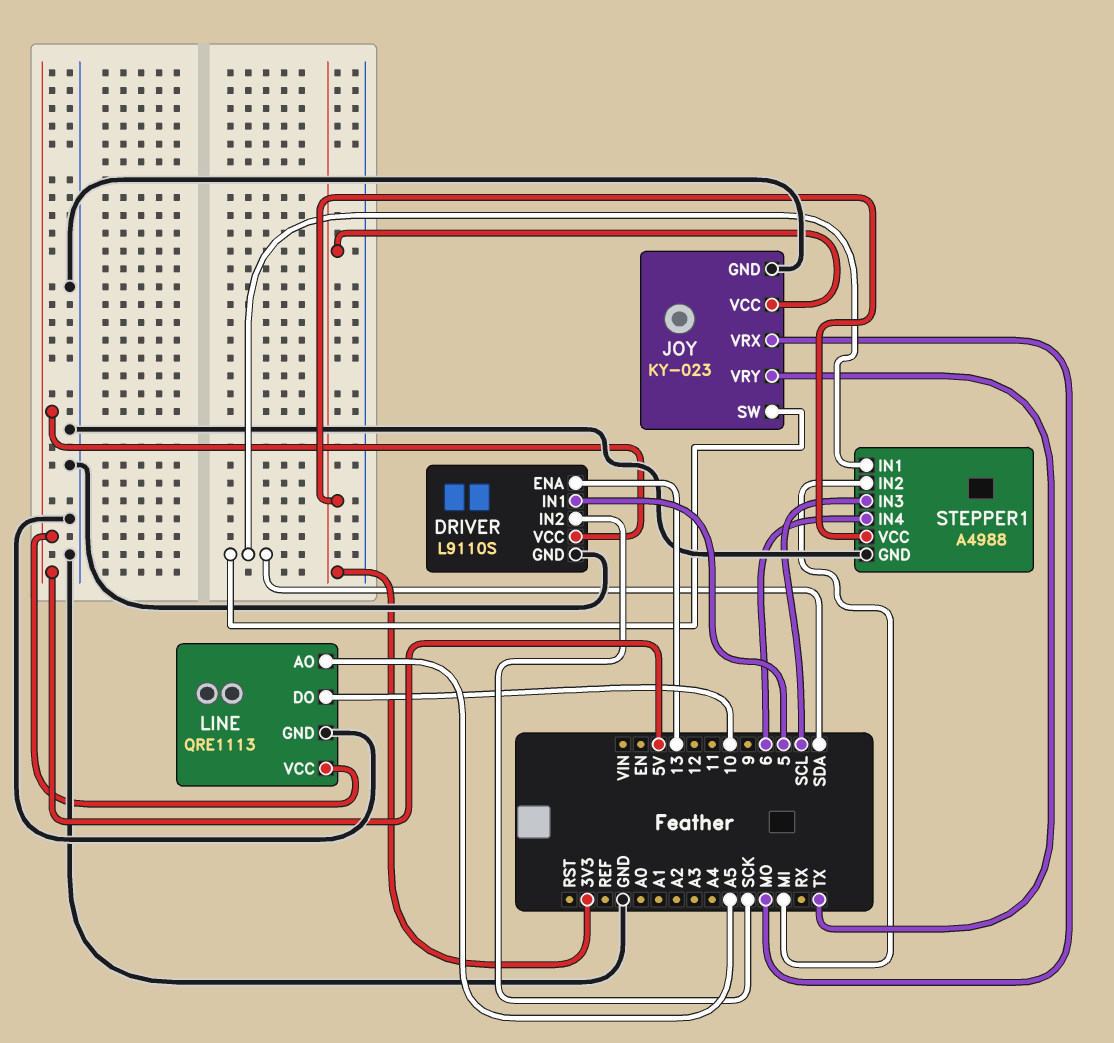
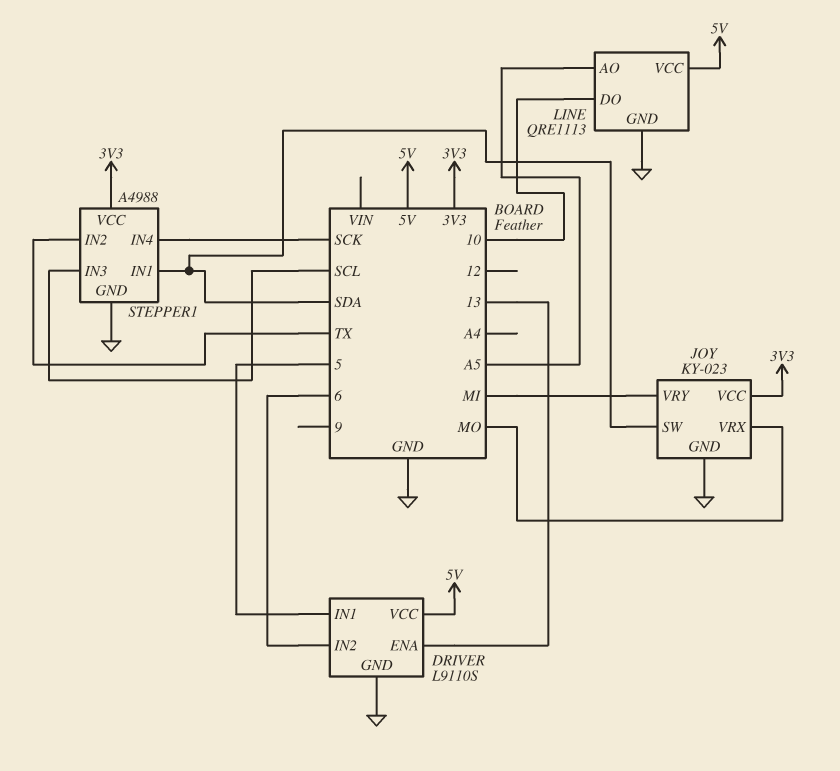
DRIVER pin IN2: SCK -> 6
JOY pin VRY: TX -> MI
STEPPER1 pin IN2: MI -> TX
STEPPER1 pin IN4: 6 -> SCK

